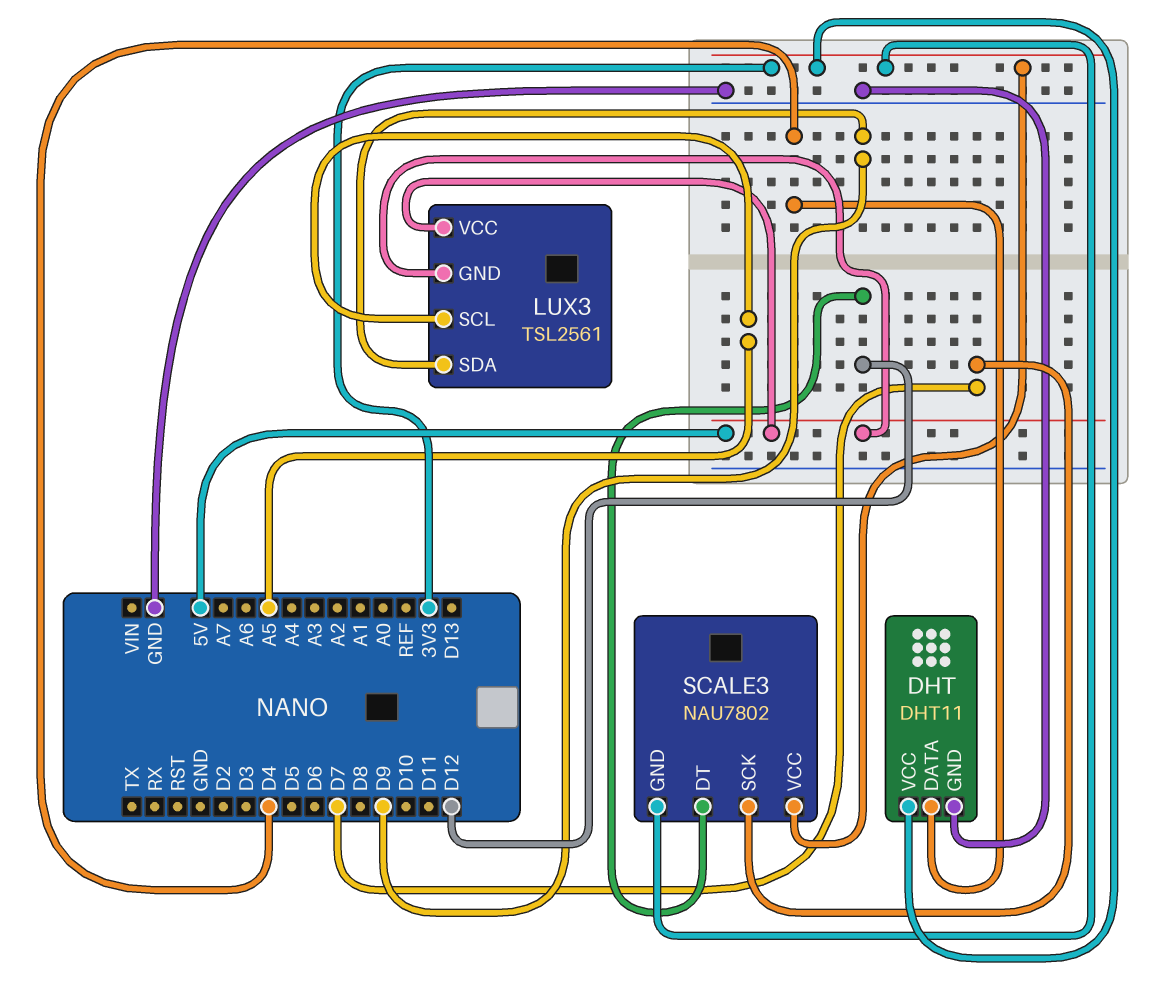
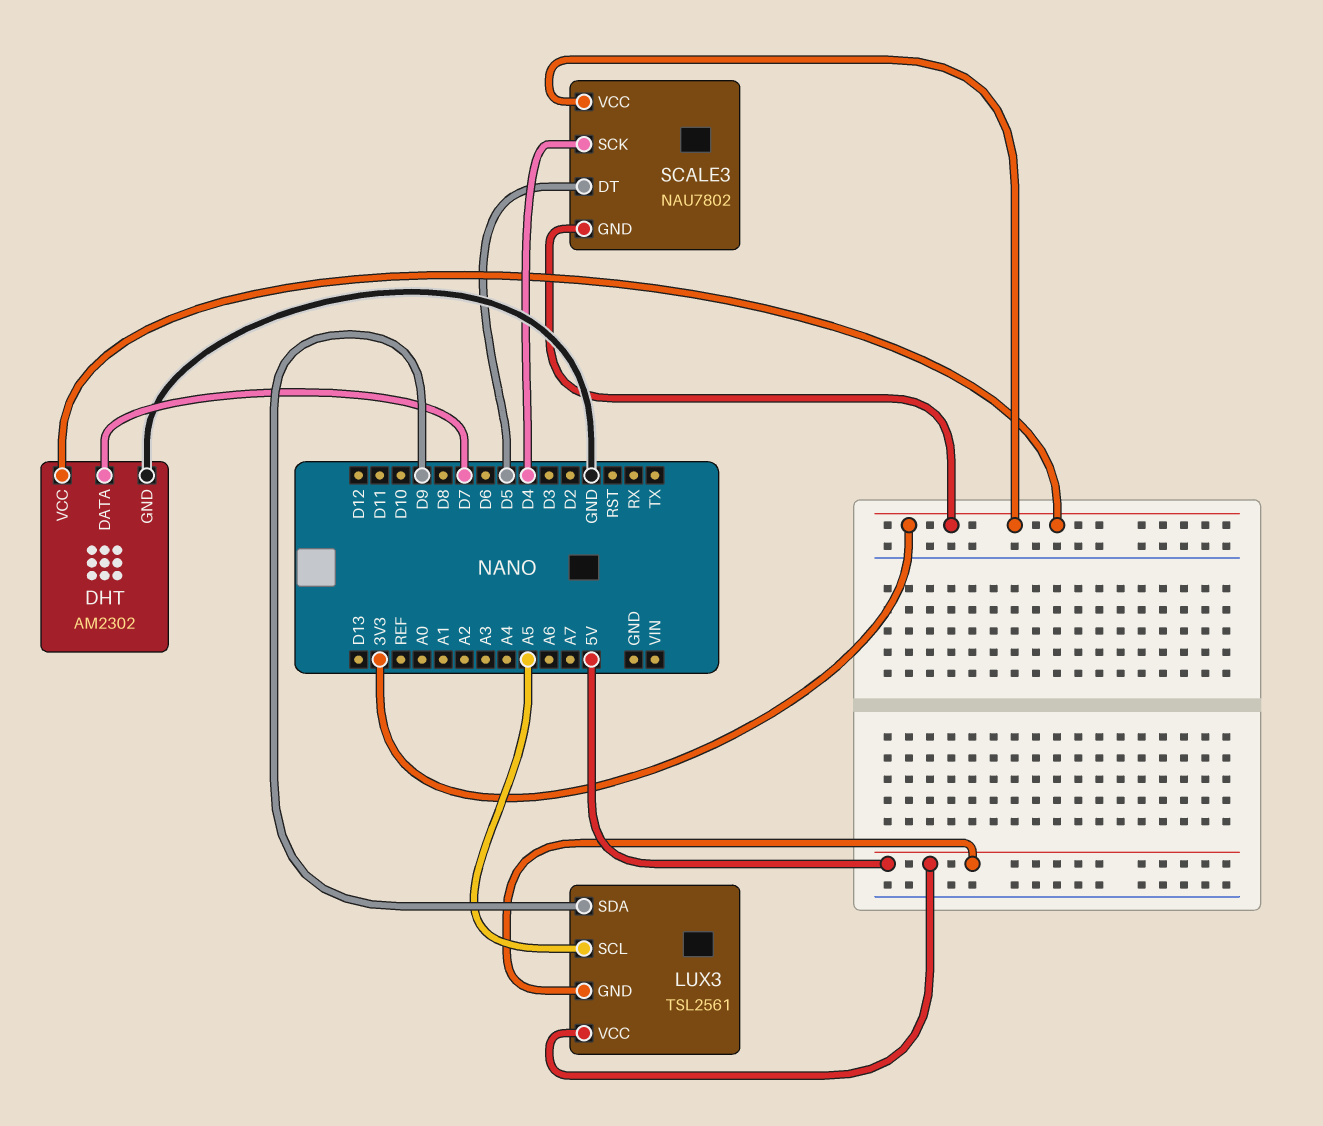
DHT: DHT11 -> AM2302
DHT pin DATA: D4 -> D7
SCALE3 pin DT: D12 -> D5
SCALE3 pin SCK: D7 -> D4

